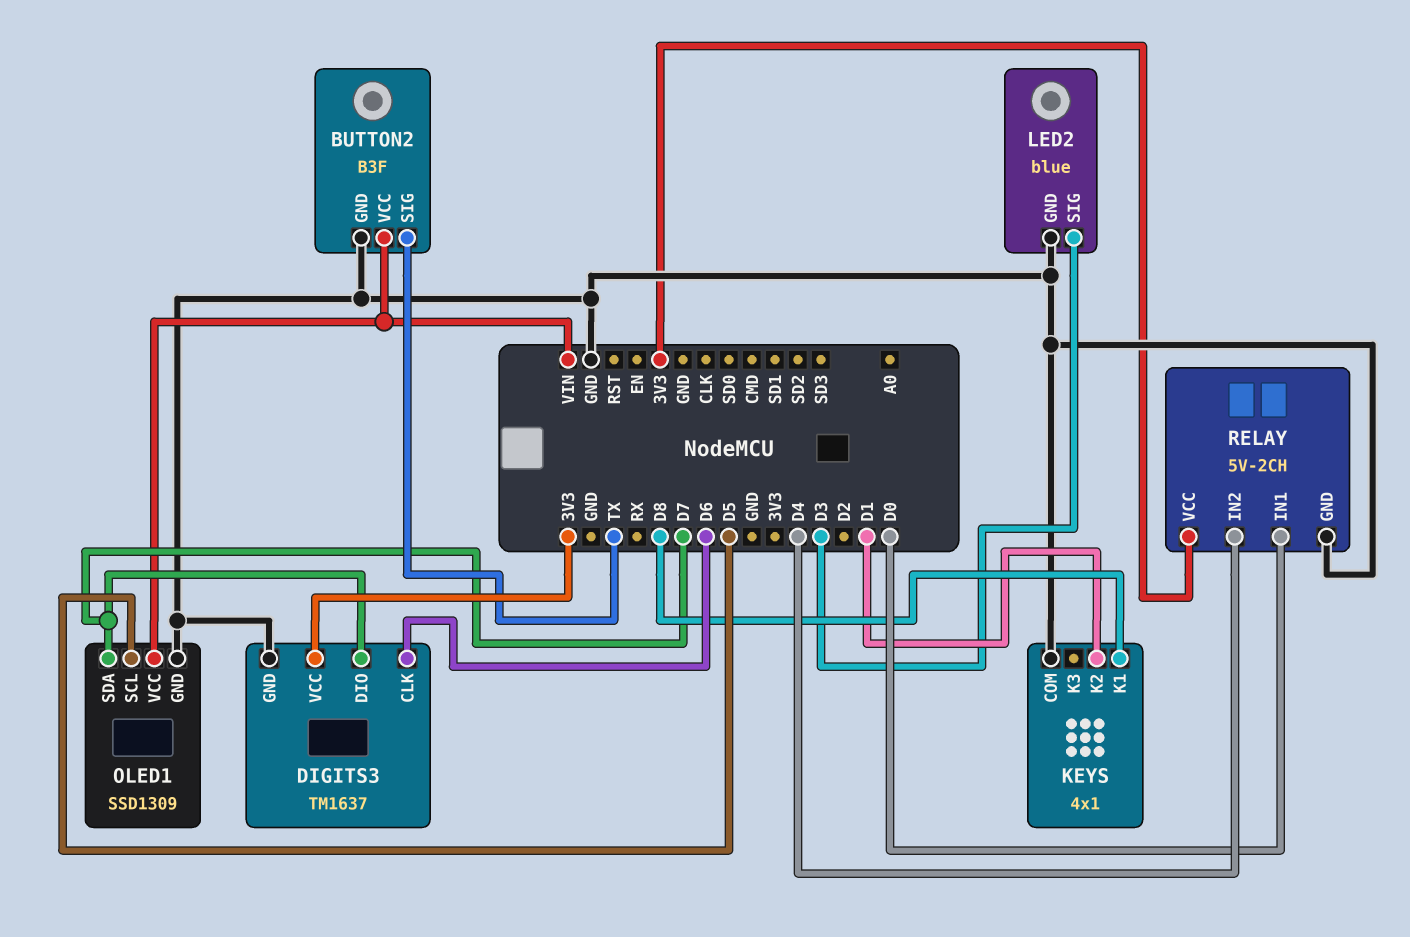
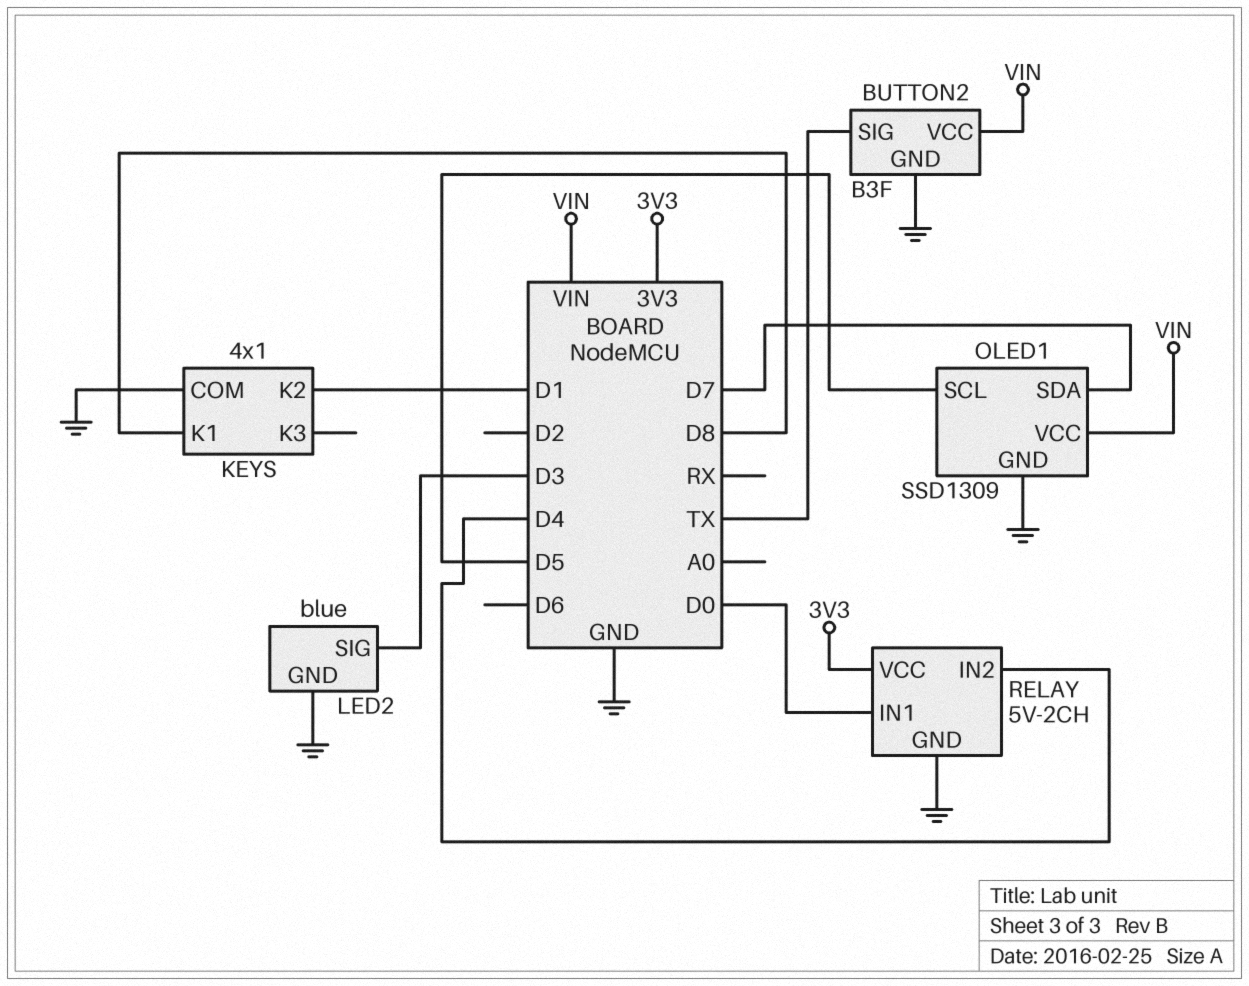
DIGITS3: TM1637 -> none
DIGITS3 pin CLK: D6 -> none
DIGITS3 pin DIO: D7 -> none
DIGITS3 pin GND: GND -> none
DIGITS3 pin VCC: 3V3 -> none

